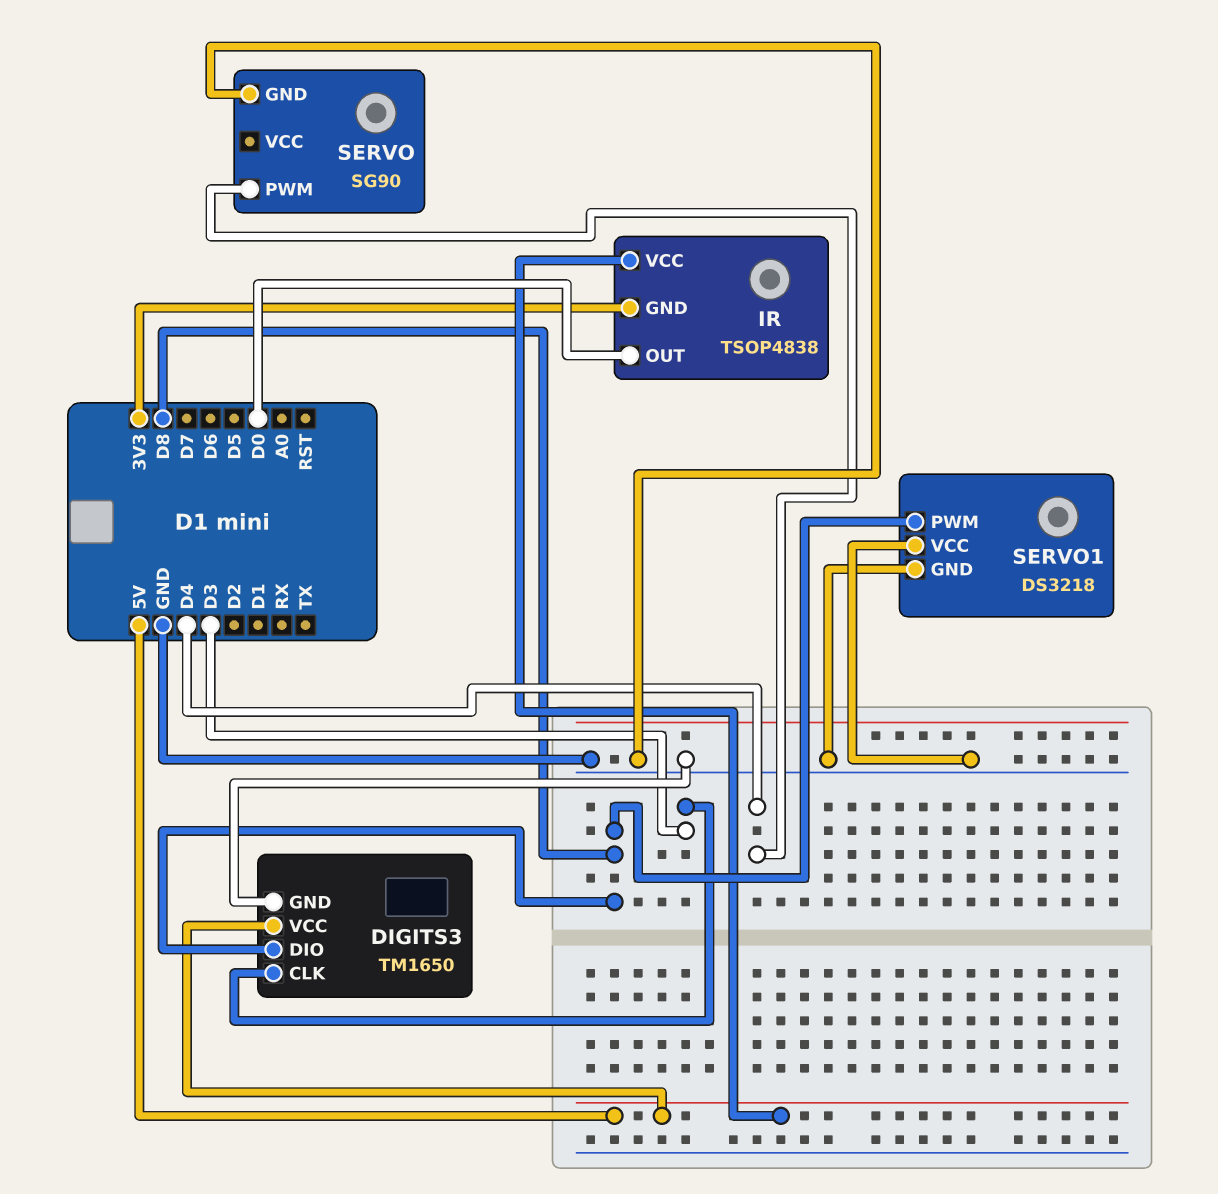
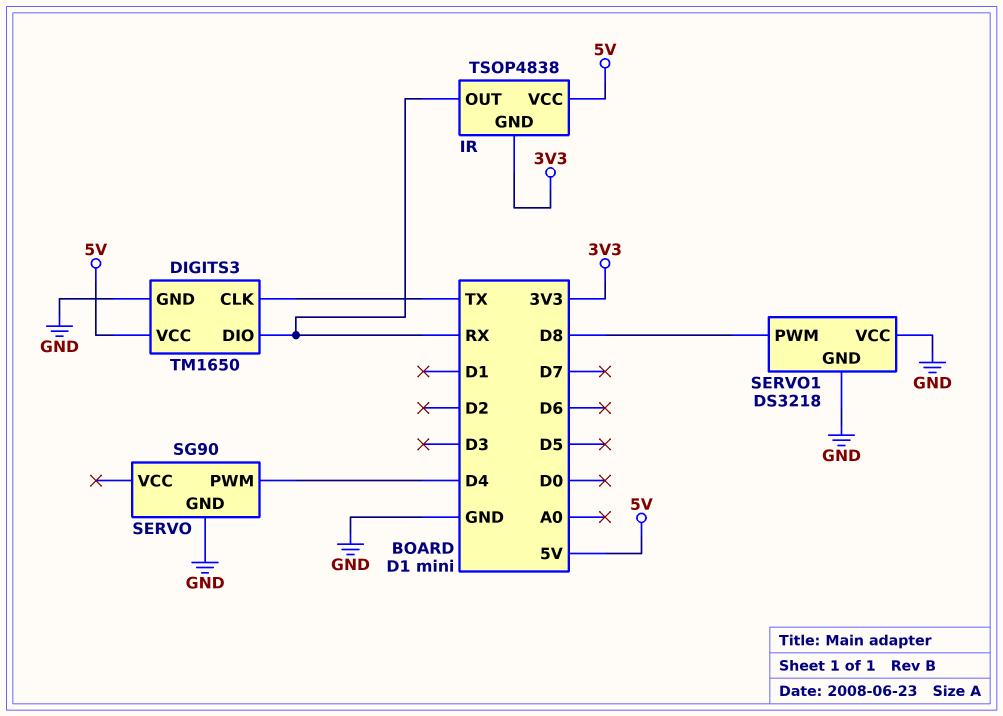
DIGITS3 pin CLK: D3 -> TX
DIGITS3 pin DIO: D8 -> RX
IR pin OUT: D0 -> RX

